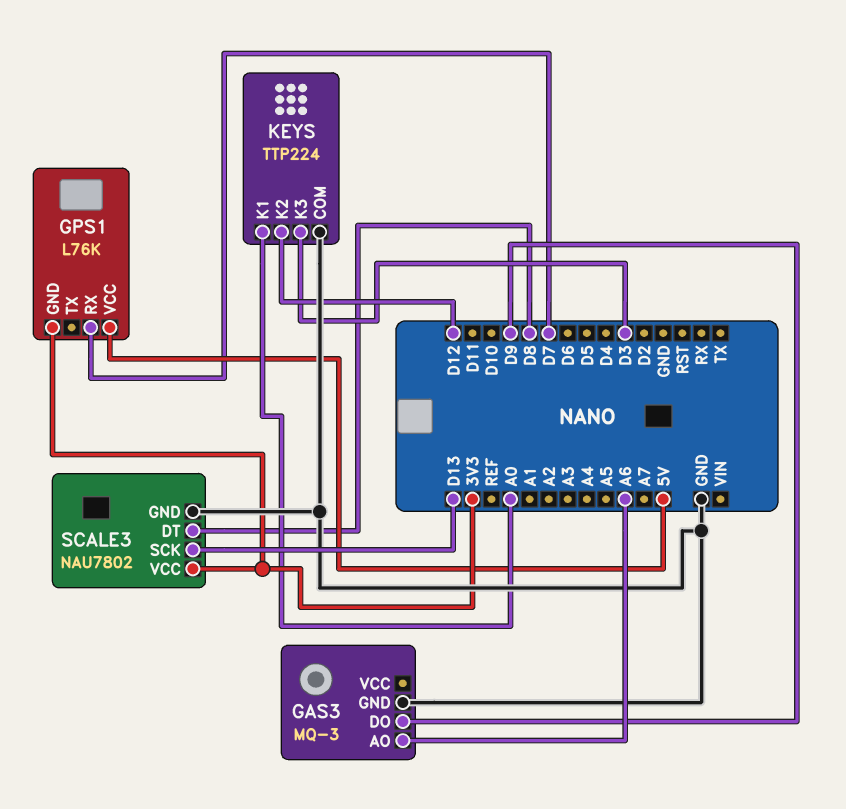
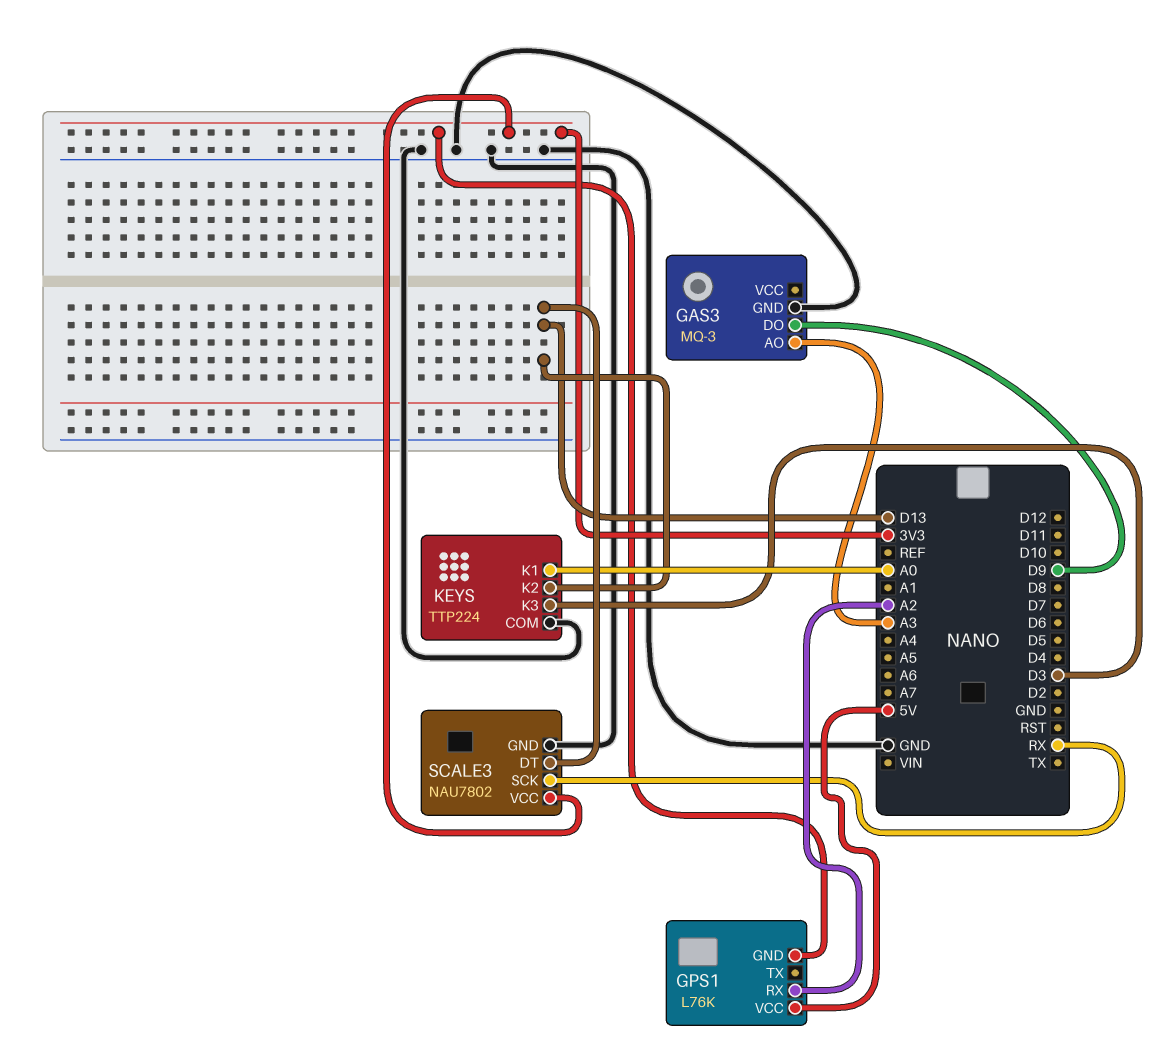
GAS3 pin AO: A6 -> A3
GPS1 pin RX: D7 -> A2
KEYS pin K2: D12 -> D13
SCALE3 pin DT: D8 -> D13
SCALE3 pin SCK: D13 -> RX

